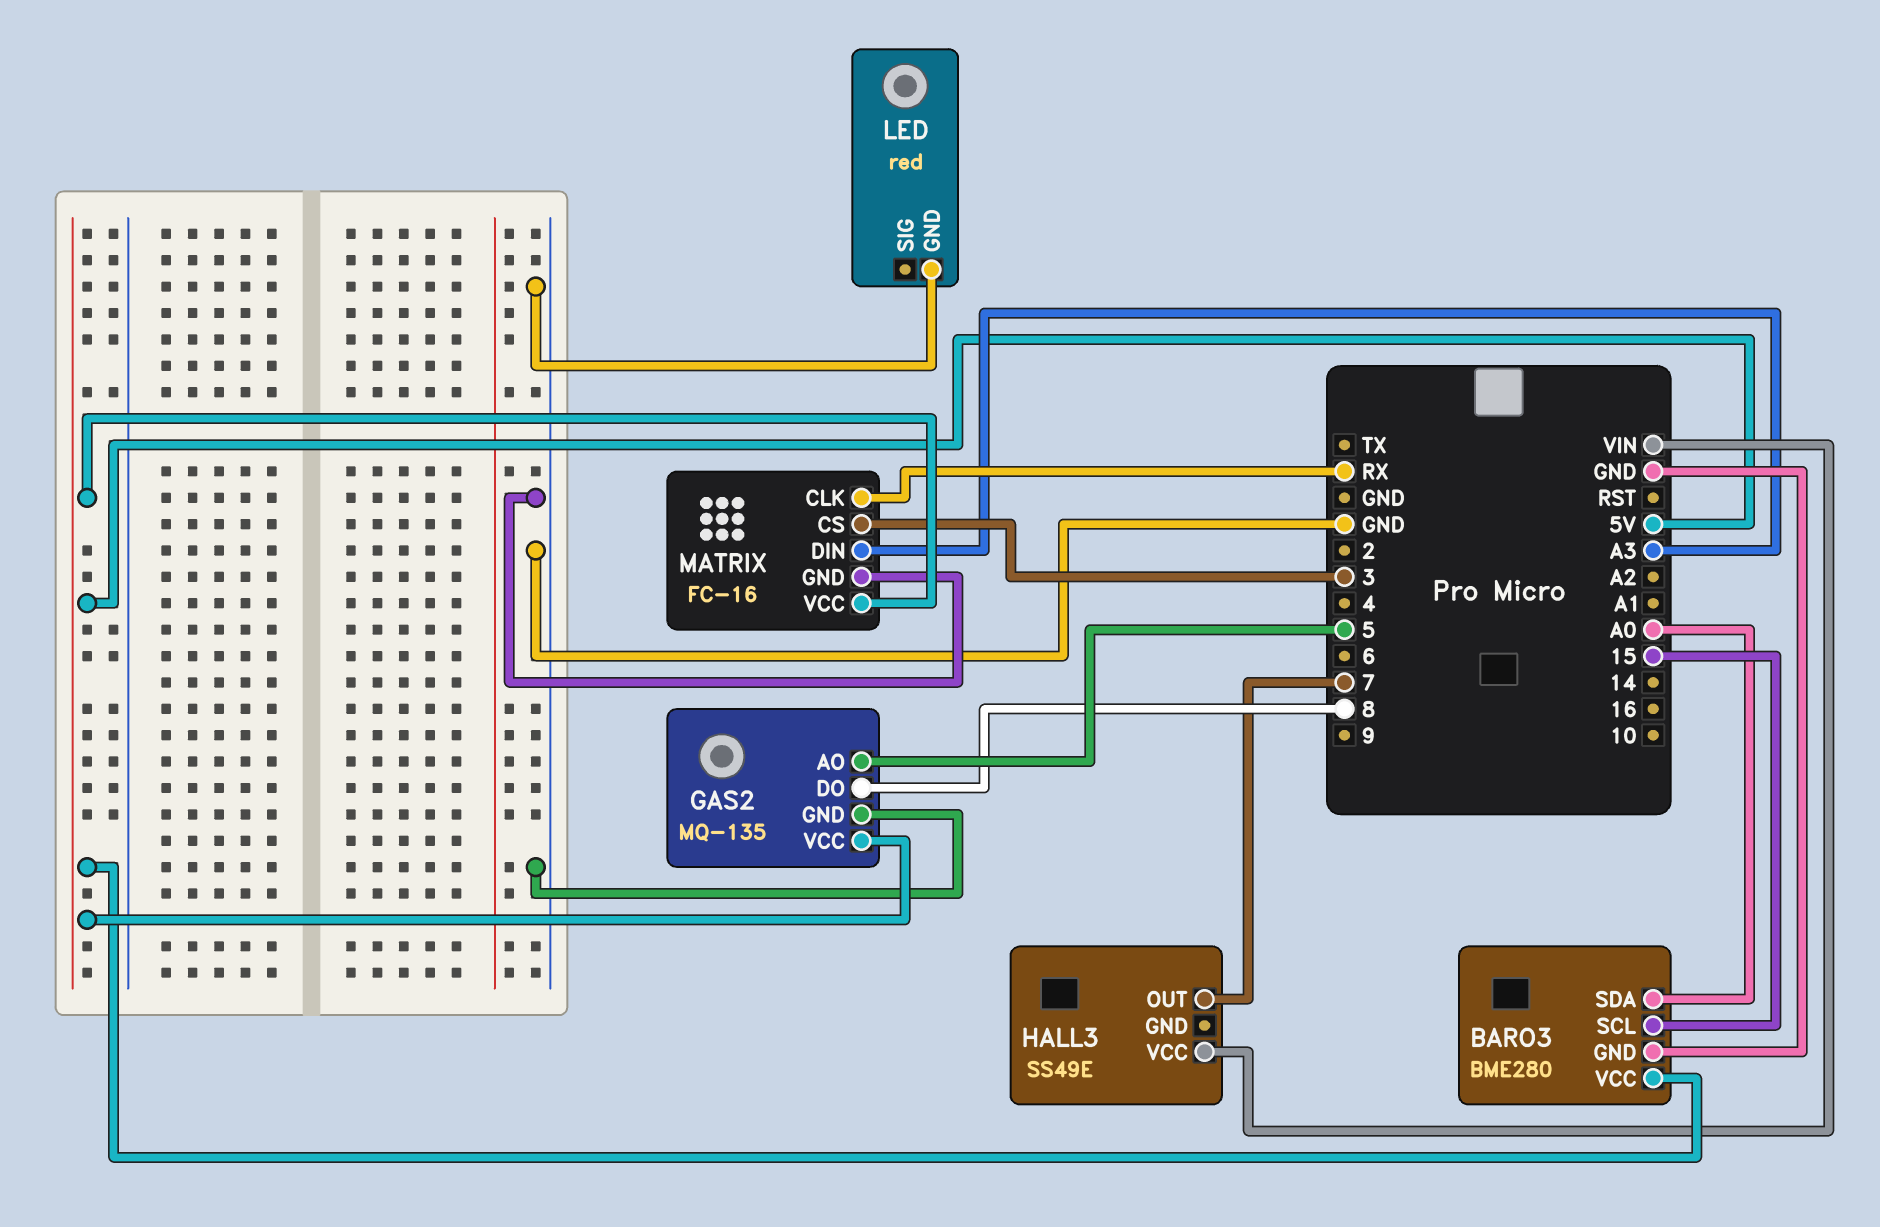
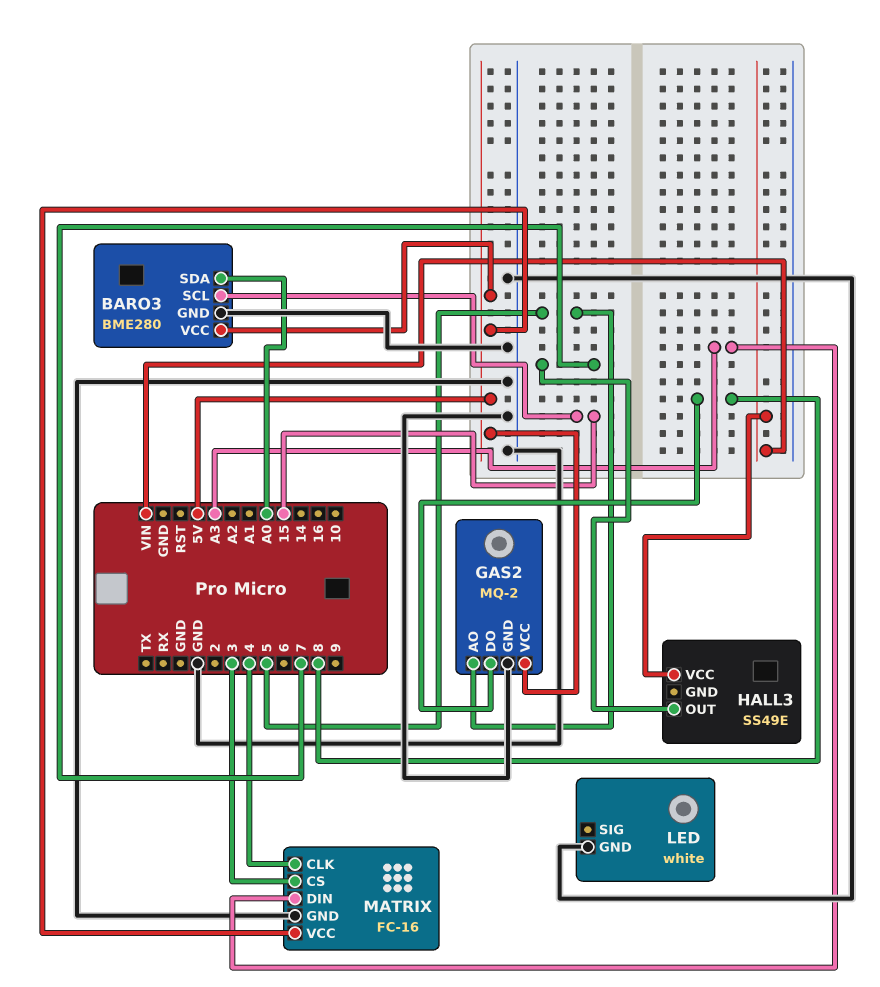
GAS2: MQ-135 -> MQ-2
LED: red -> white
MATRIX pin CLK: RX -> 4

